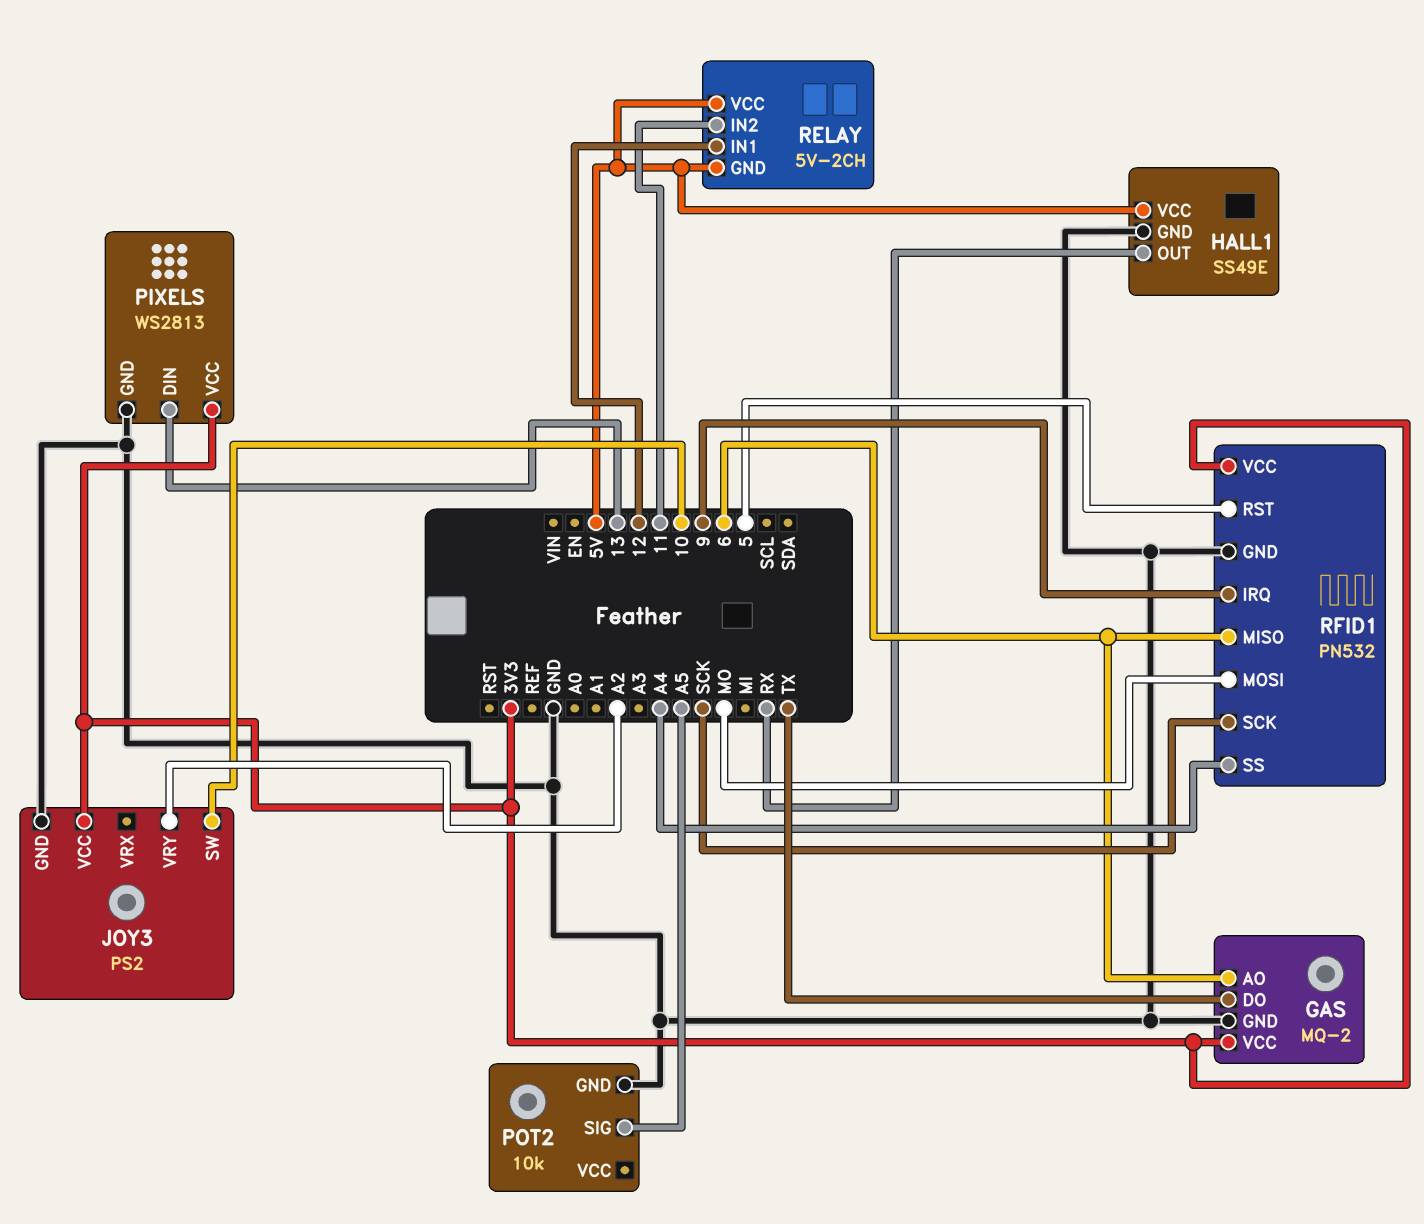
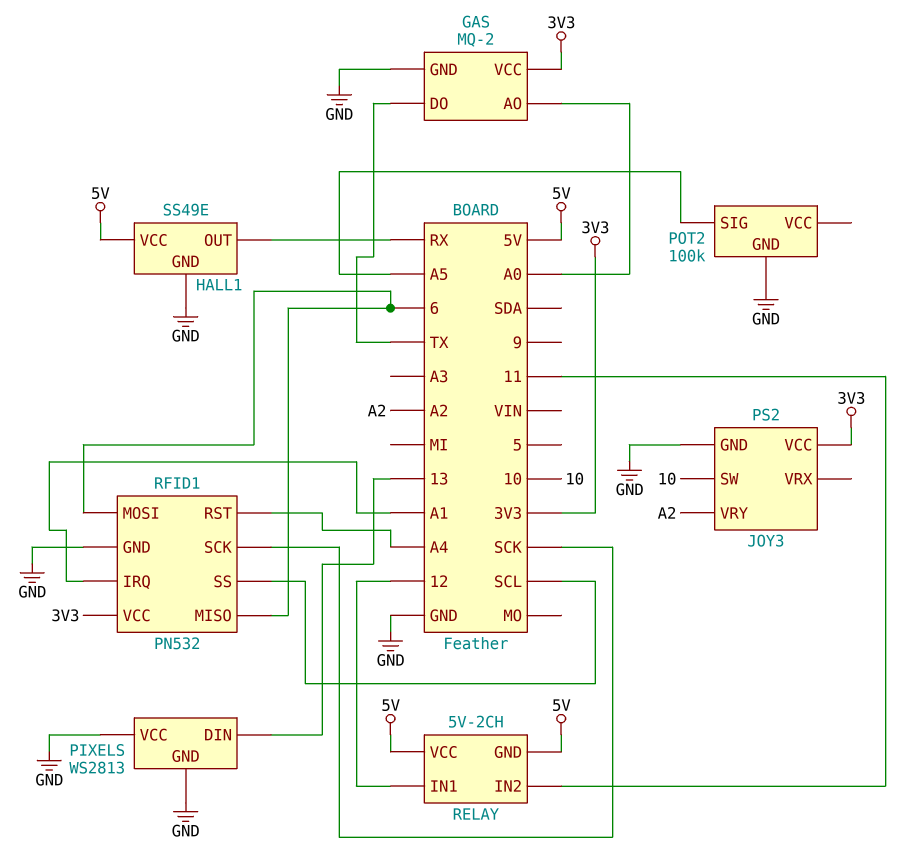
GAS pin AO: 6 -> A0
PIXELS pin VCC: 3V3 -> GND
POT2: 10k -> 100k
RFID1 pin IRQ: 9 -> A1
RFID1 pin MOSI: MO -> 6
RFID1 pin RST: 5 -> A4
RFID1 pin SS: A4 -> SCL

